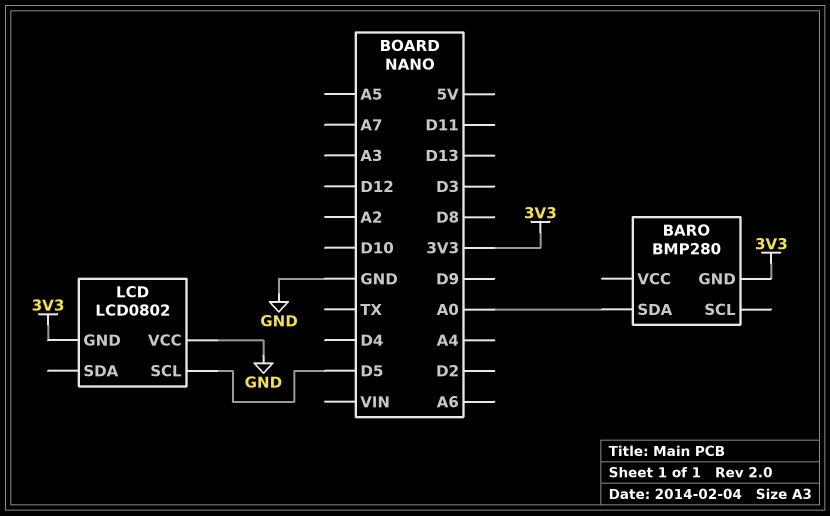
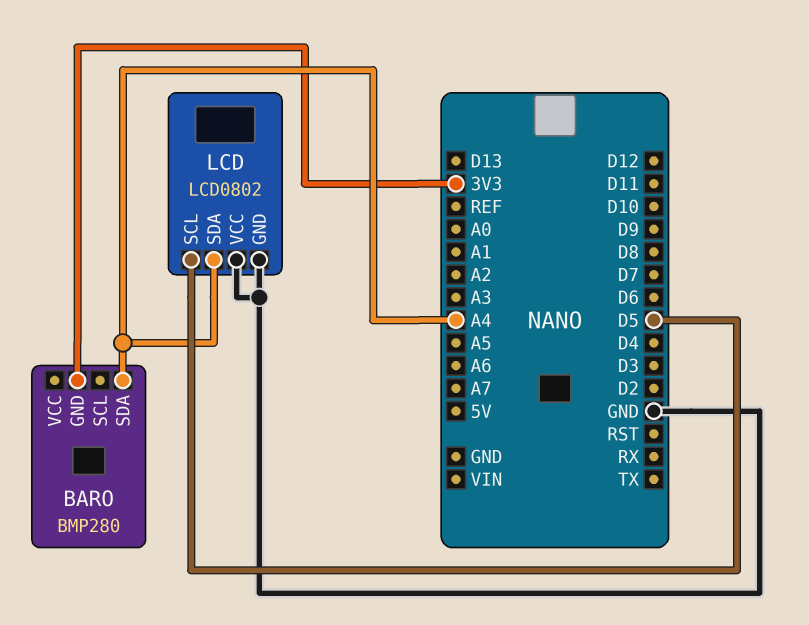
BARO pin SDA: A0 -> A4
LCD pin GND: 3V3 -> GND
LCD pin SDA: none -> A4

